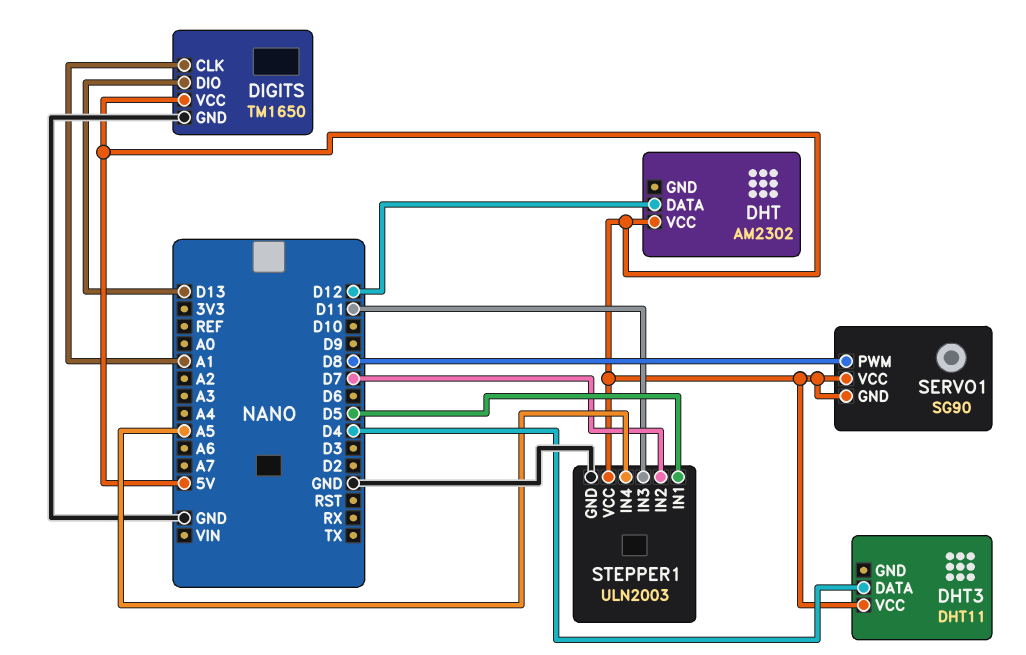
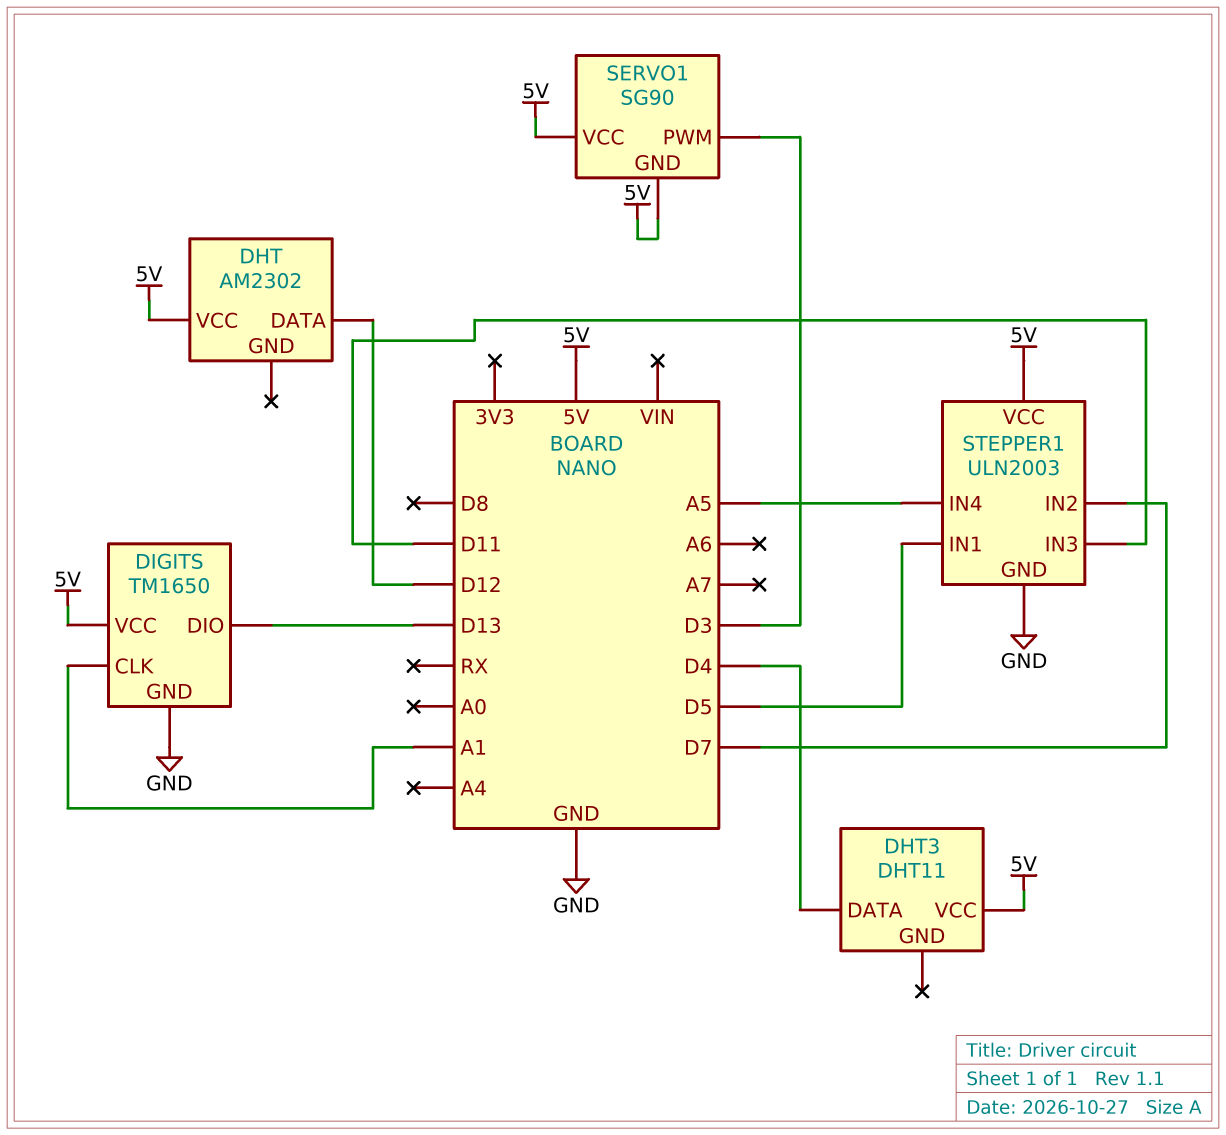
SERVO1 pin PWM: D8 -> D3

